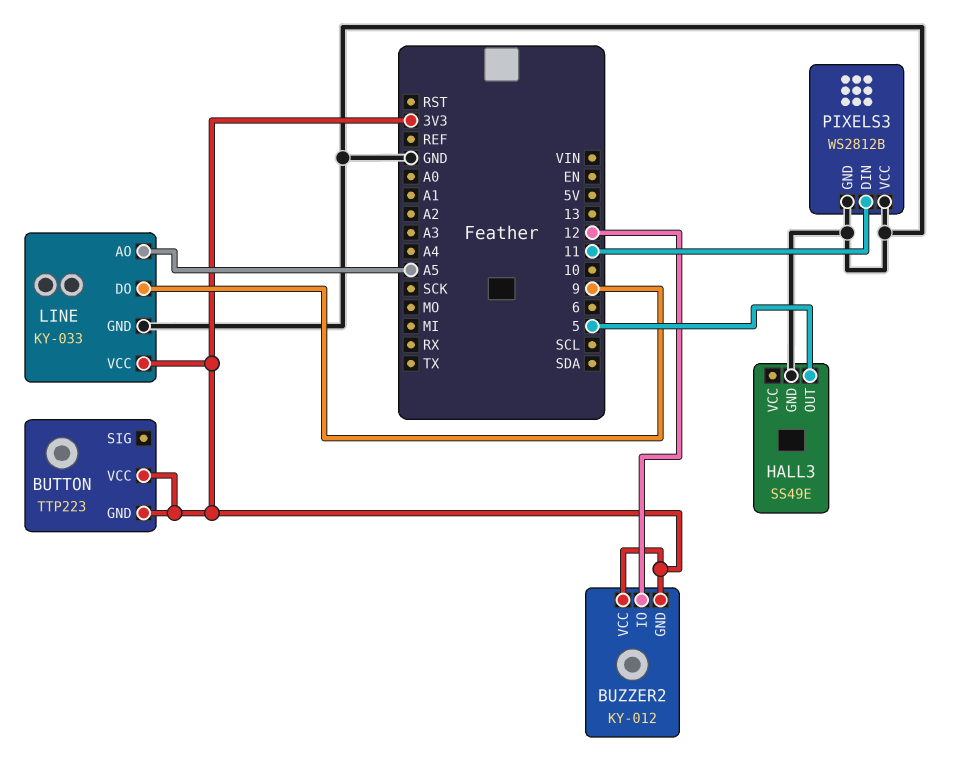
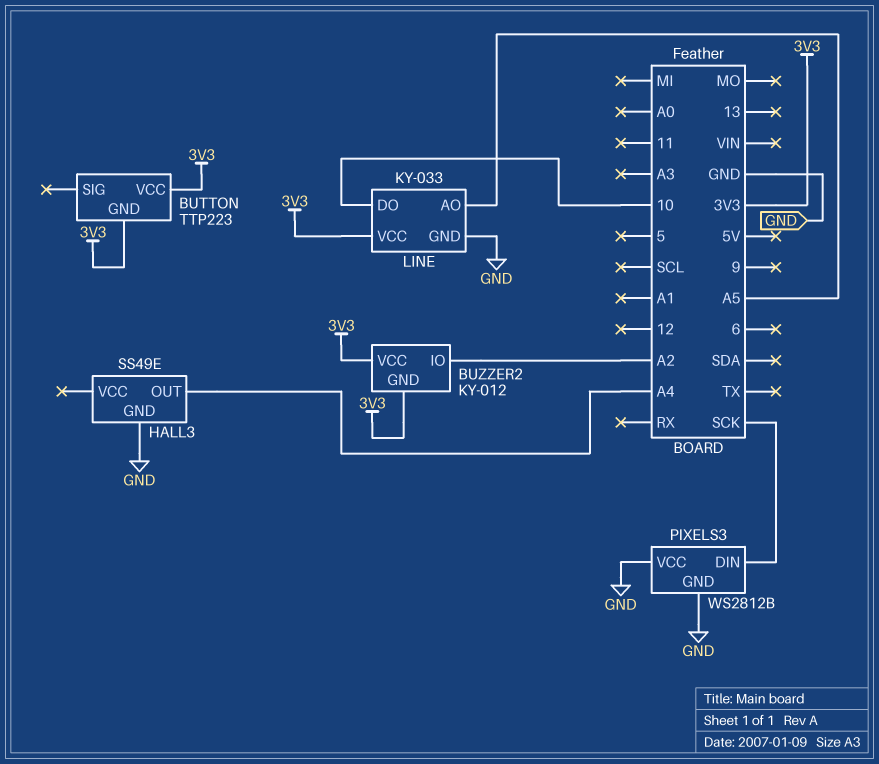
BUZZER2 pin IO: 12 -> A2
HALL3 pin OUT: 5 -> A4
LINE pin DO: 9 -> 10
PIXELS3 pin DIN: 11 -> SCK

